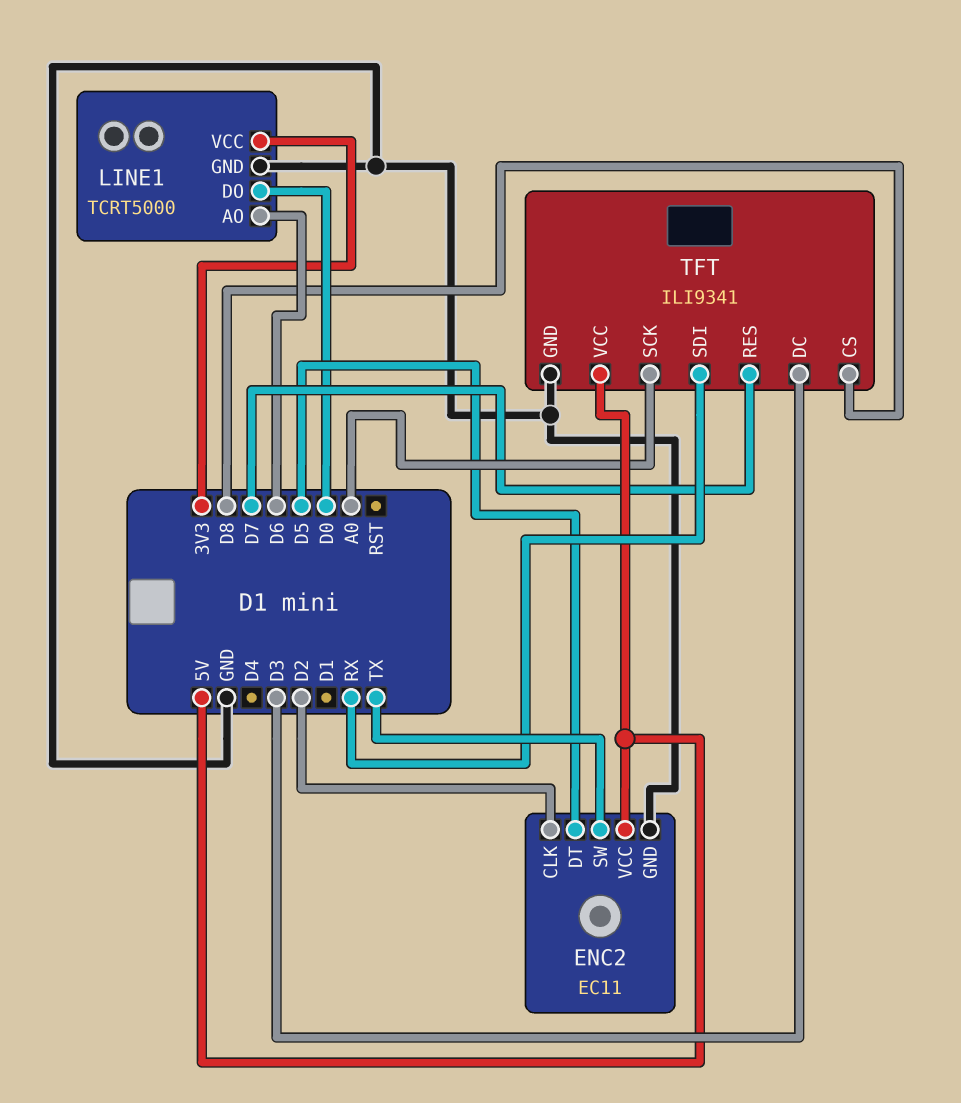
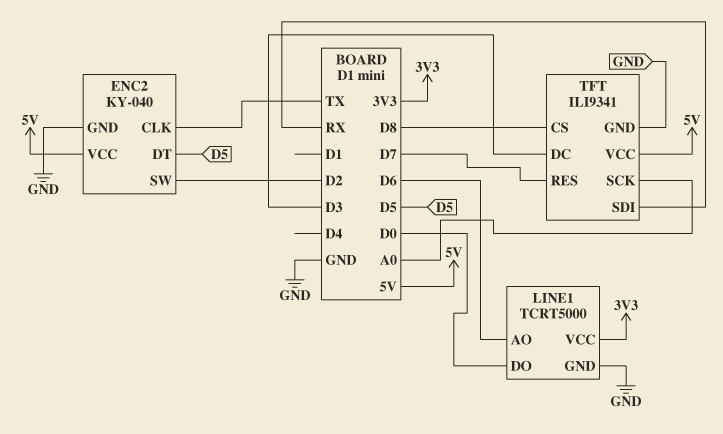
ENC2: EC11 -> KY-040
ENC2 pin CLK: D2 -> TX
ENC2 pin SW: TX -> D2

